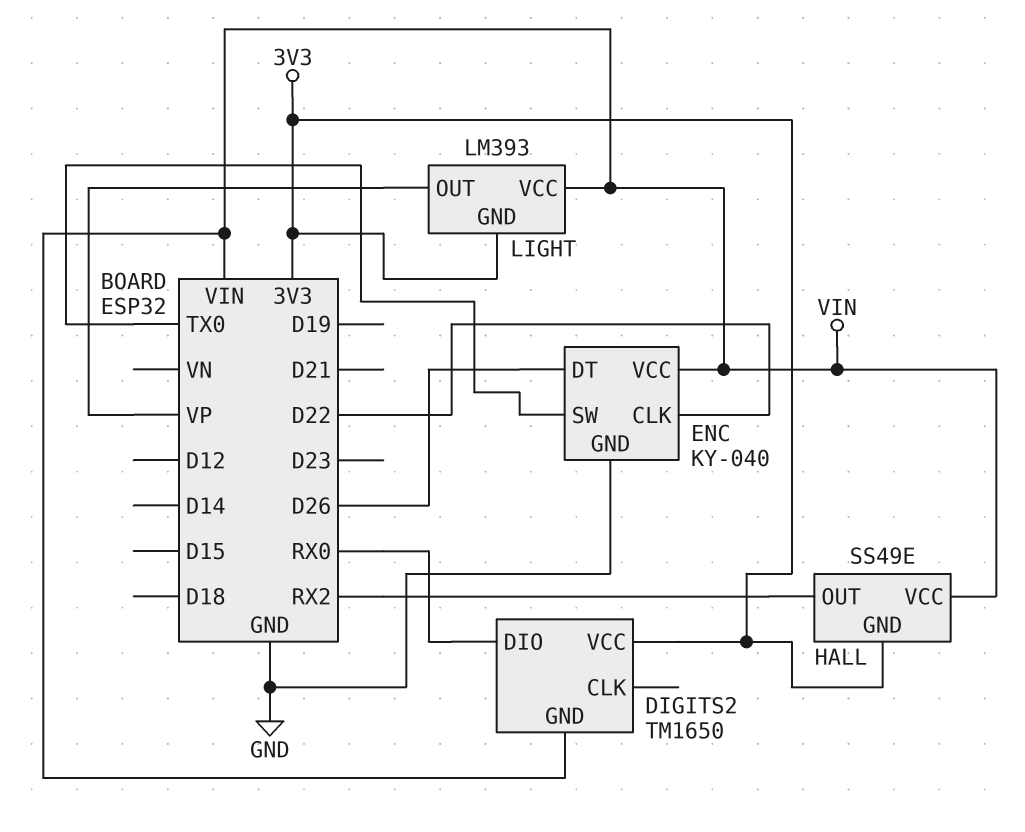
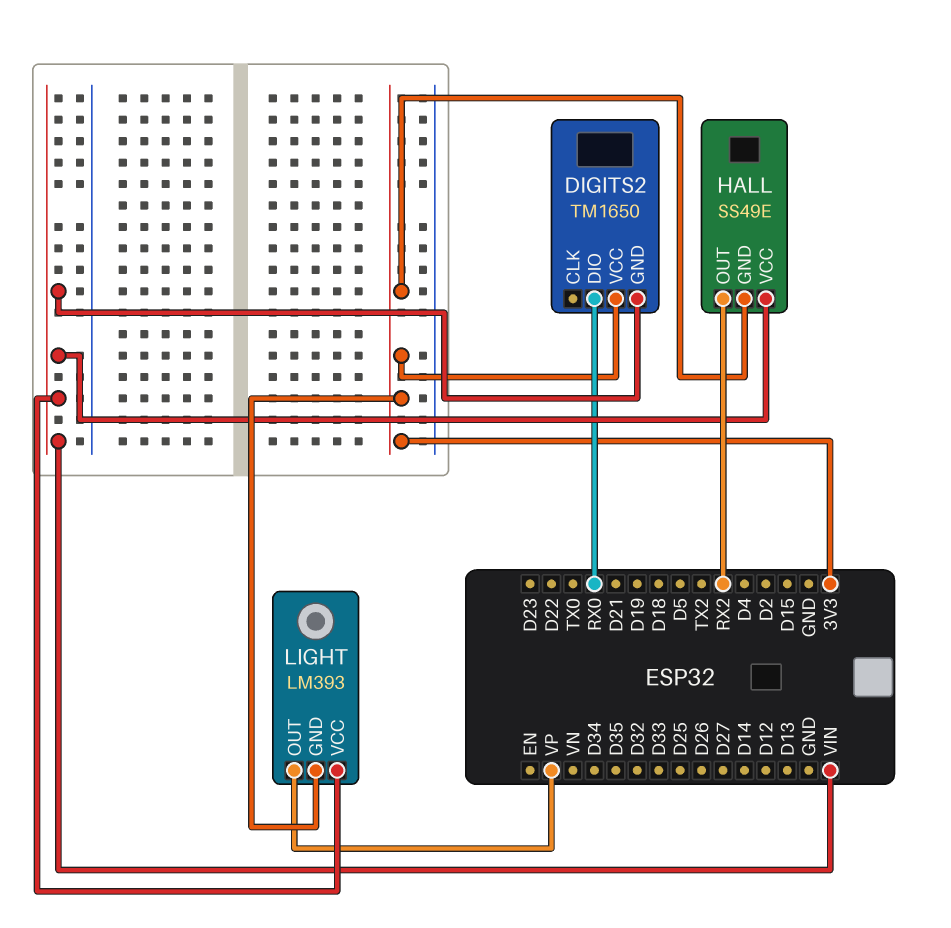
ENC: KY-040 -> none
ENC pin CLK: D22 -> none
ENC pin DT: D26 -> none
ENC pin GND: GND -> none
ENC pin SW: TX0 -> none
ENC pin VCC: VIN -> none

